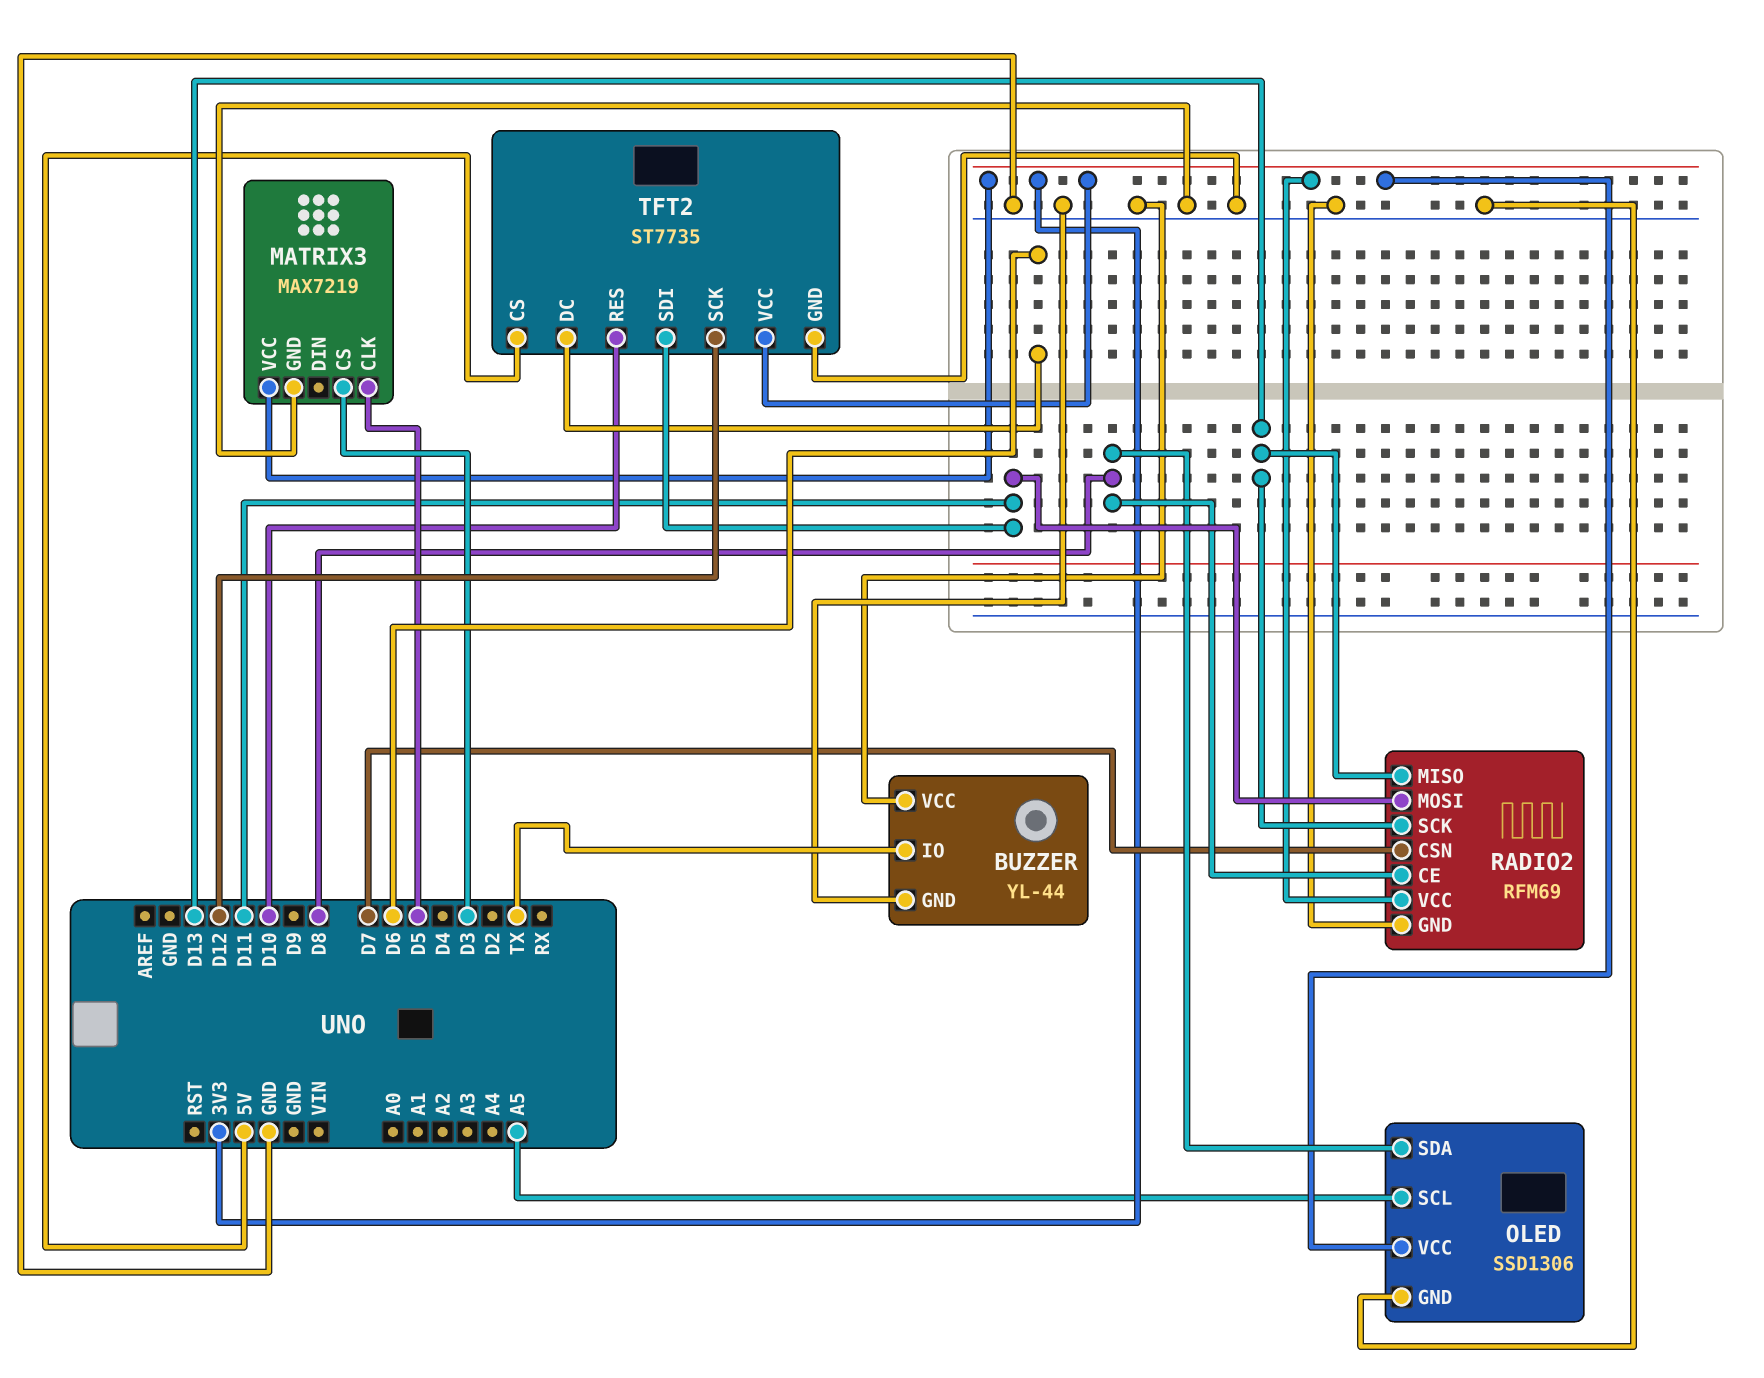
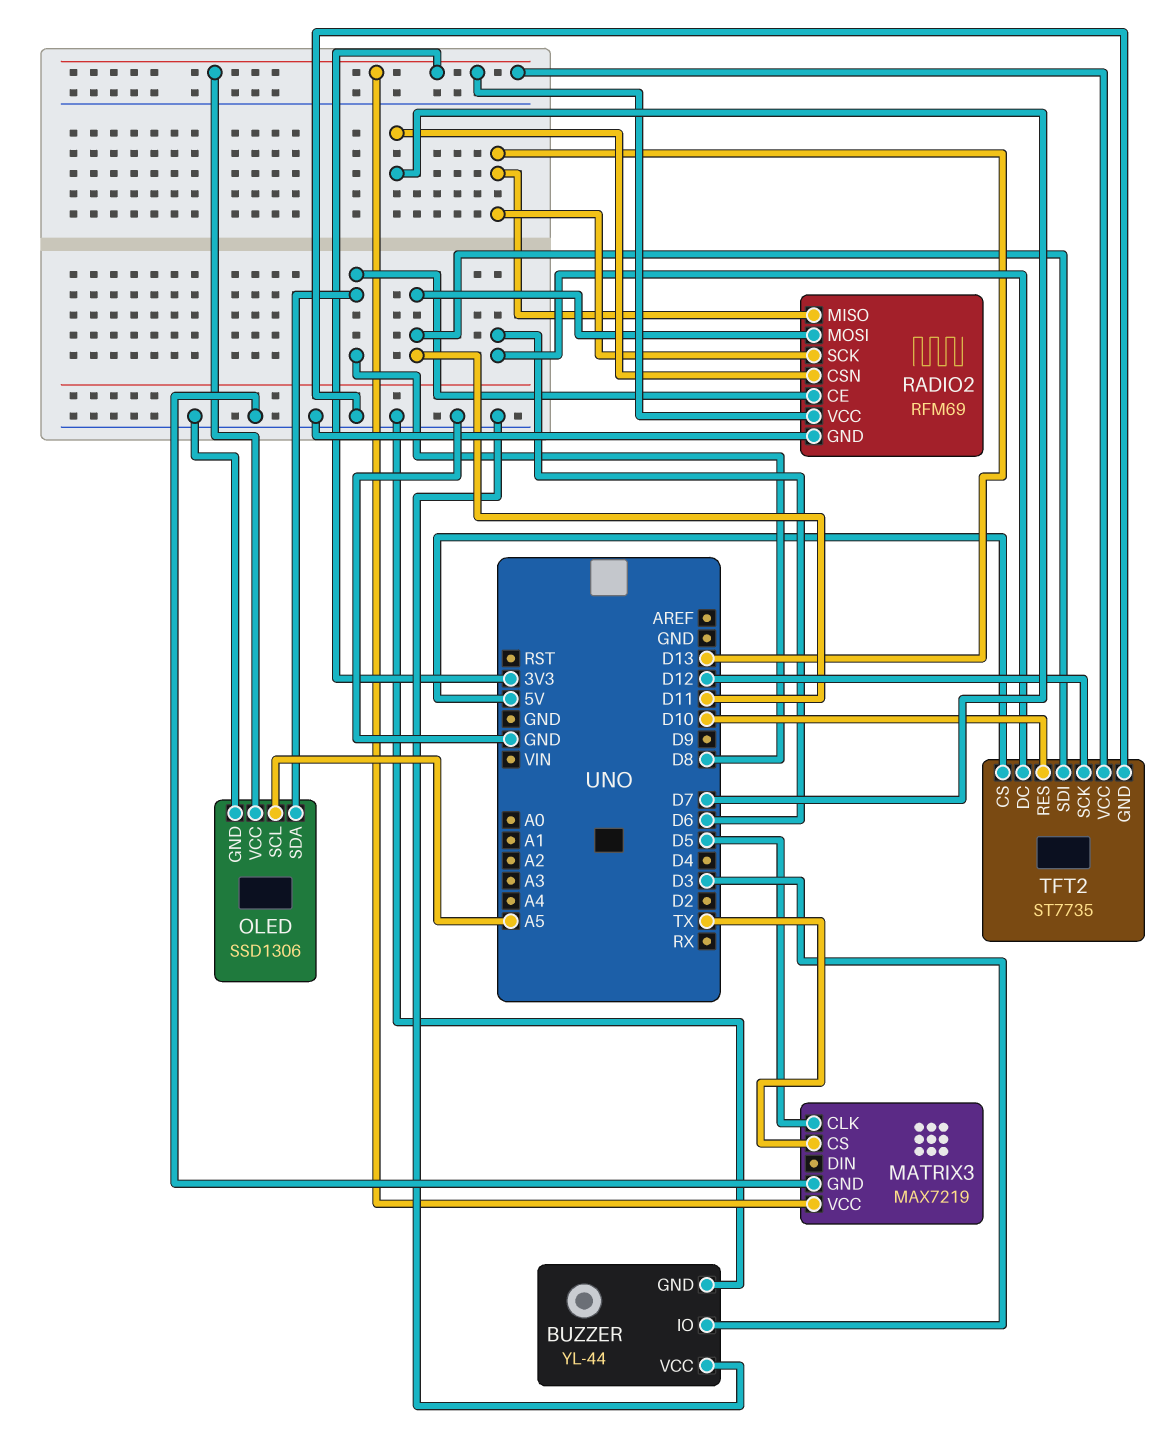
BUZZER pin IO: TX -> D3
MATRIX3 pin CS: D3 -> TX

